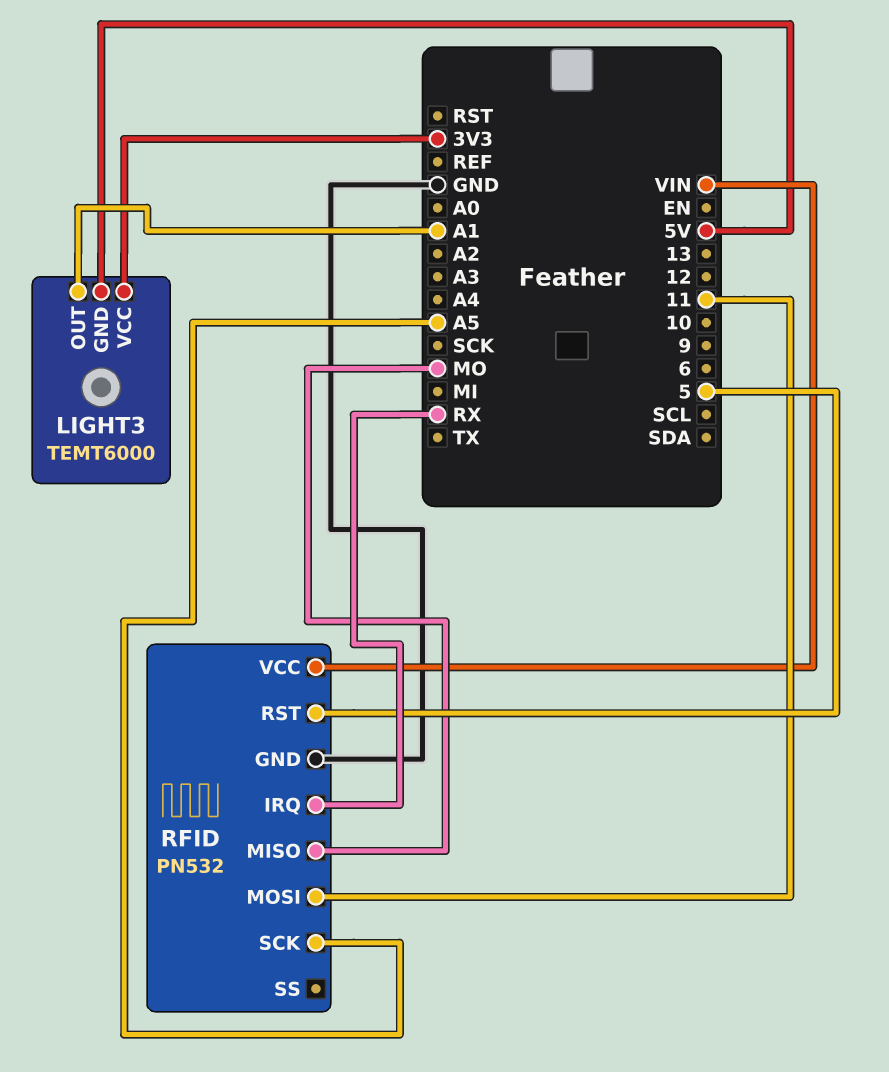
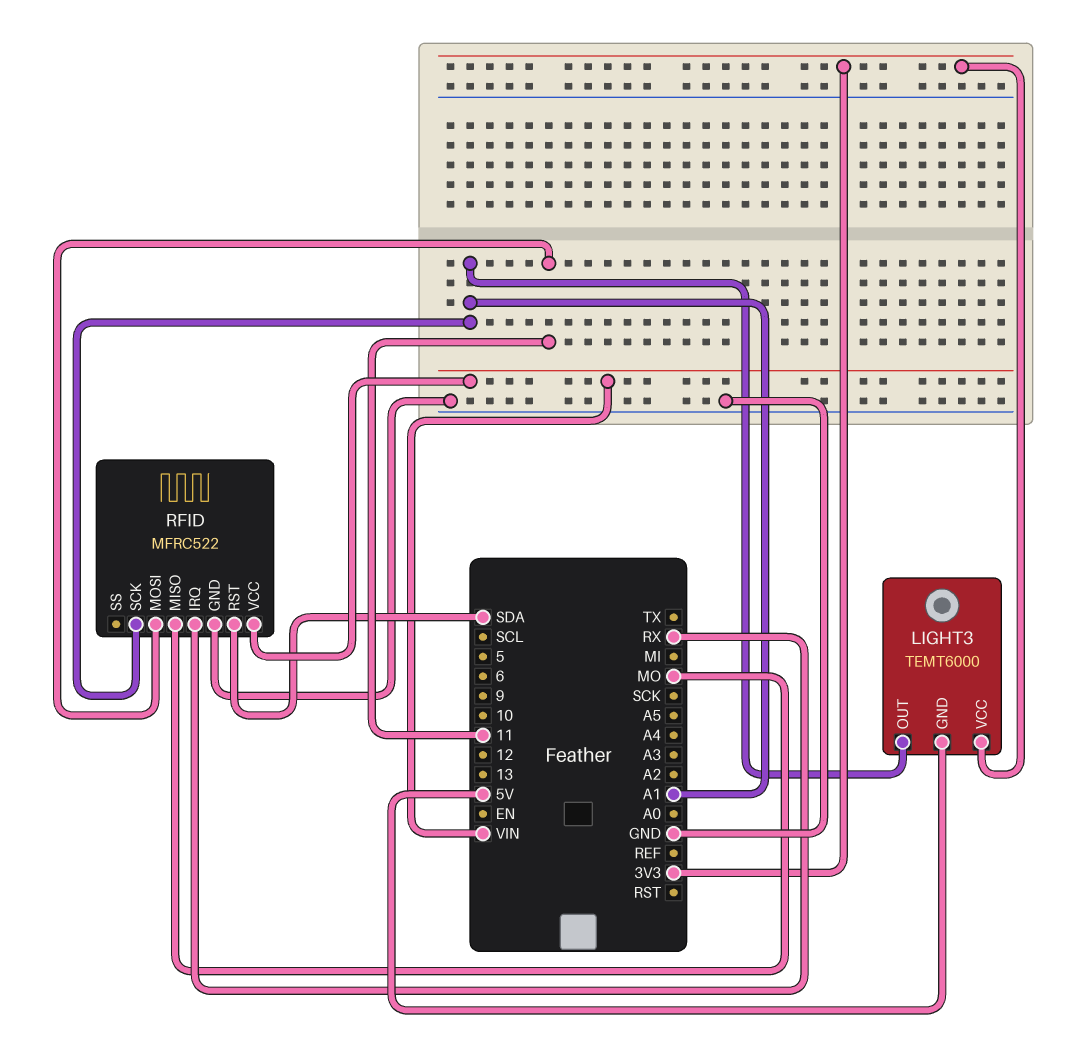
RFID: PN532 -> MFRC522
RFID pin RST: 5 -> SDA
RFID pin SCK: A5 -> A1

